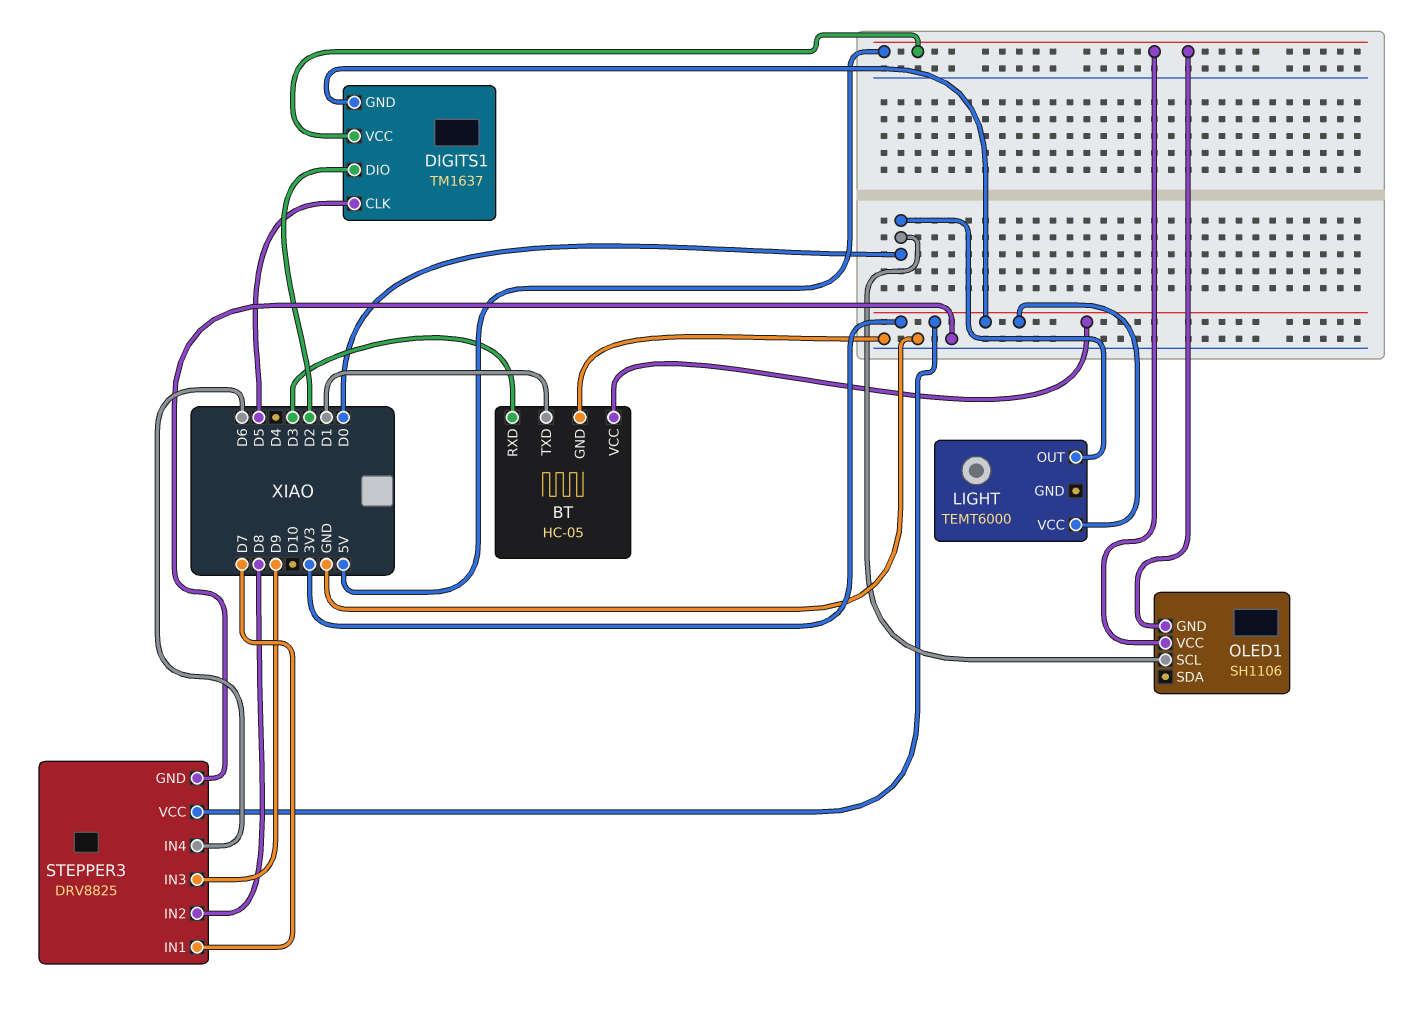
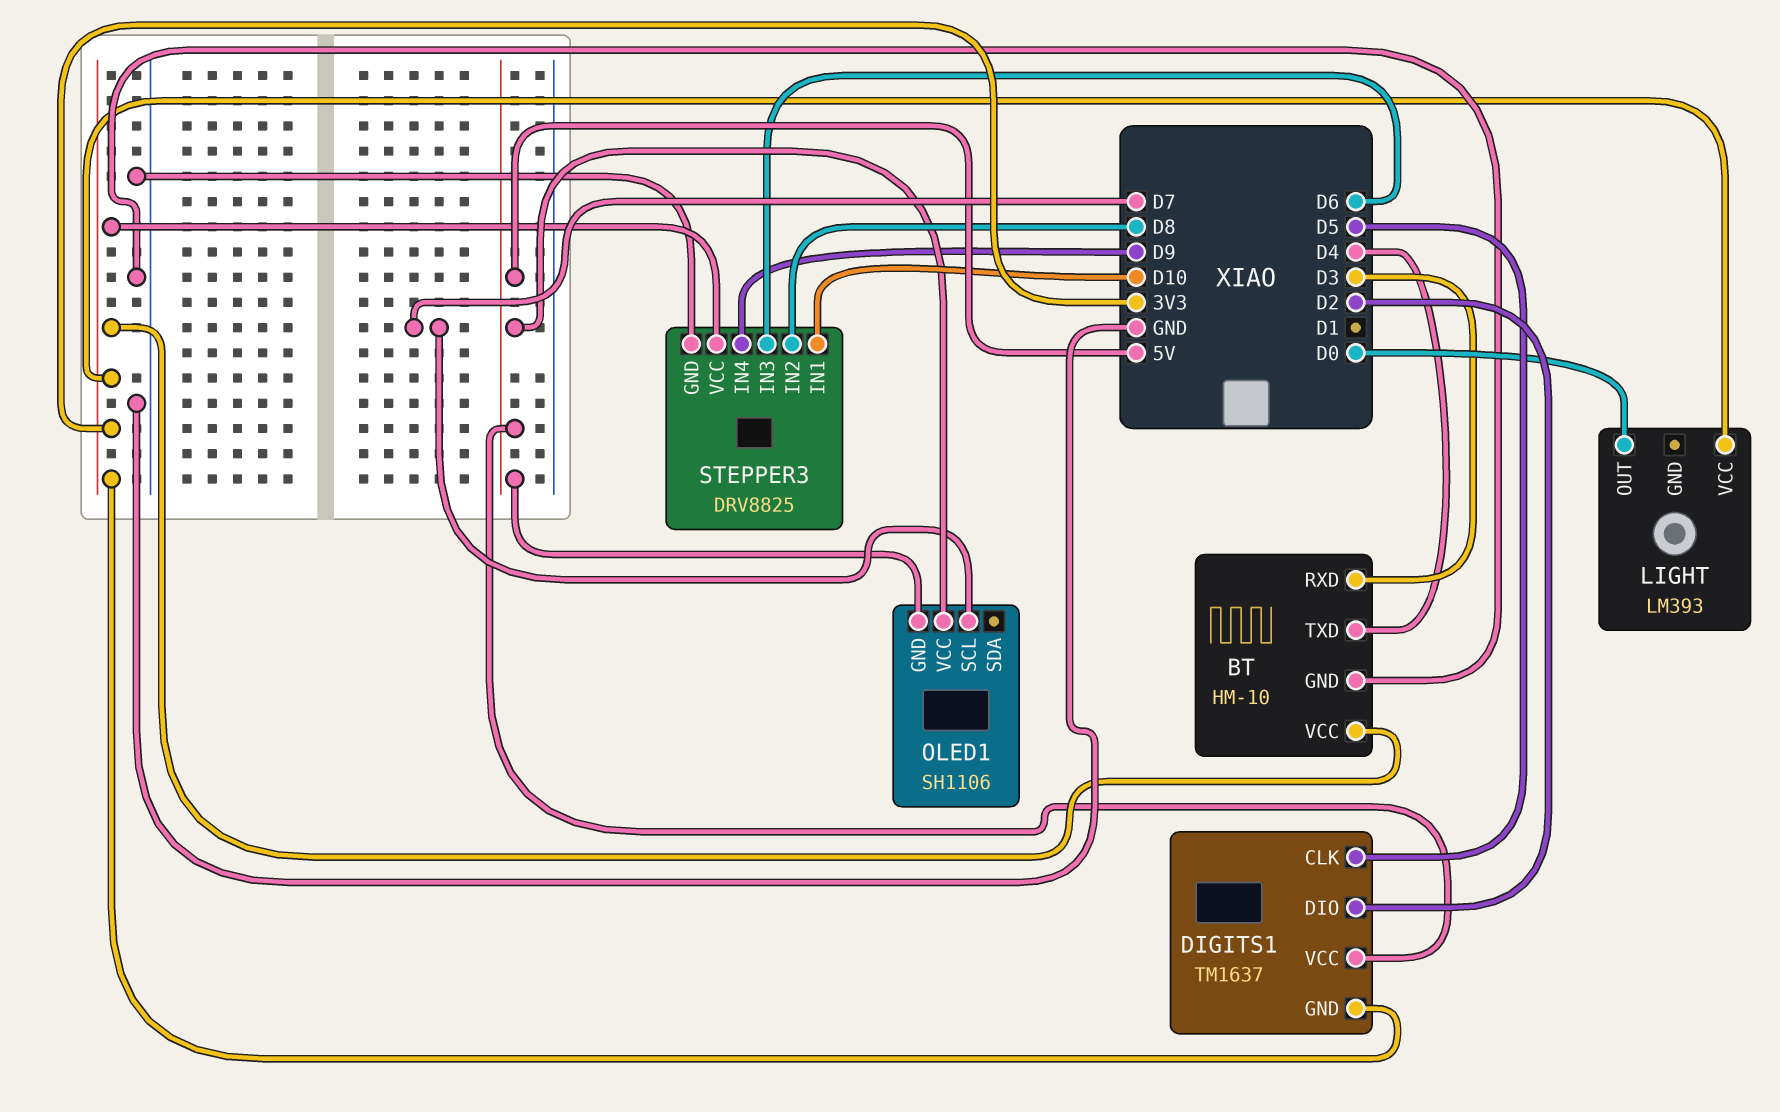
BT: HC-05 -> HM-10
BT pin TXD: D1 -> D4
LIGHT: TEMT6000 -> LM393
OLED1 pin SCL: D0 -> D7
STEPPER3 pin IN1: D7 -> D10
STEPPER3 pin IN3: D9 -> D6
STEPPER3 pin IN4: D6 -> D9

